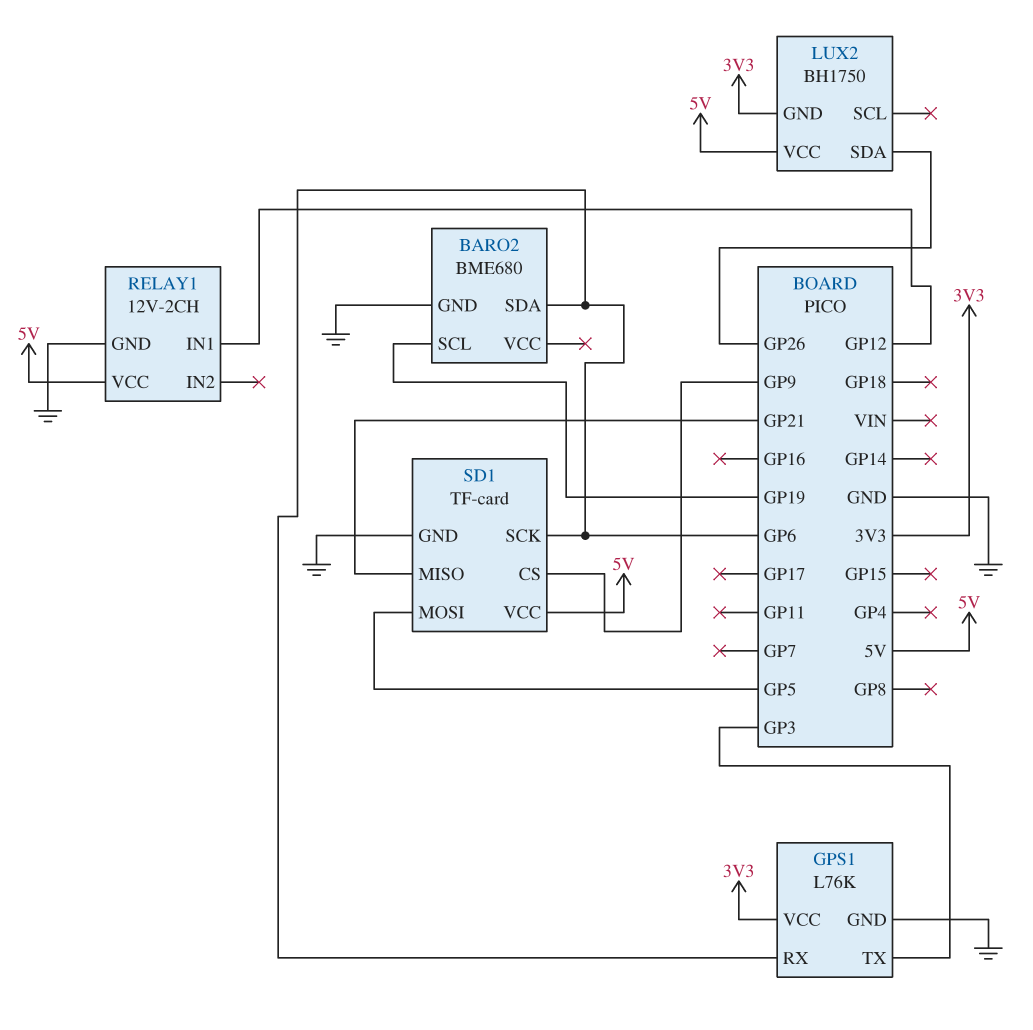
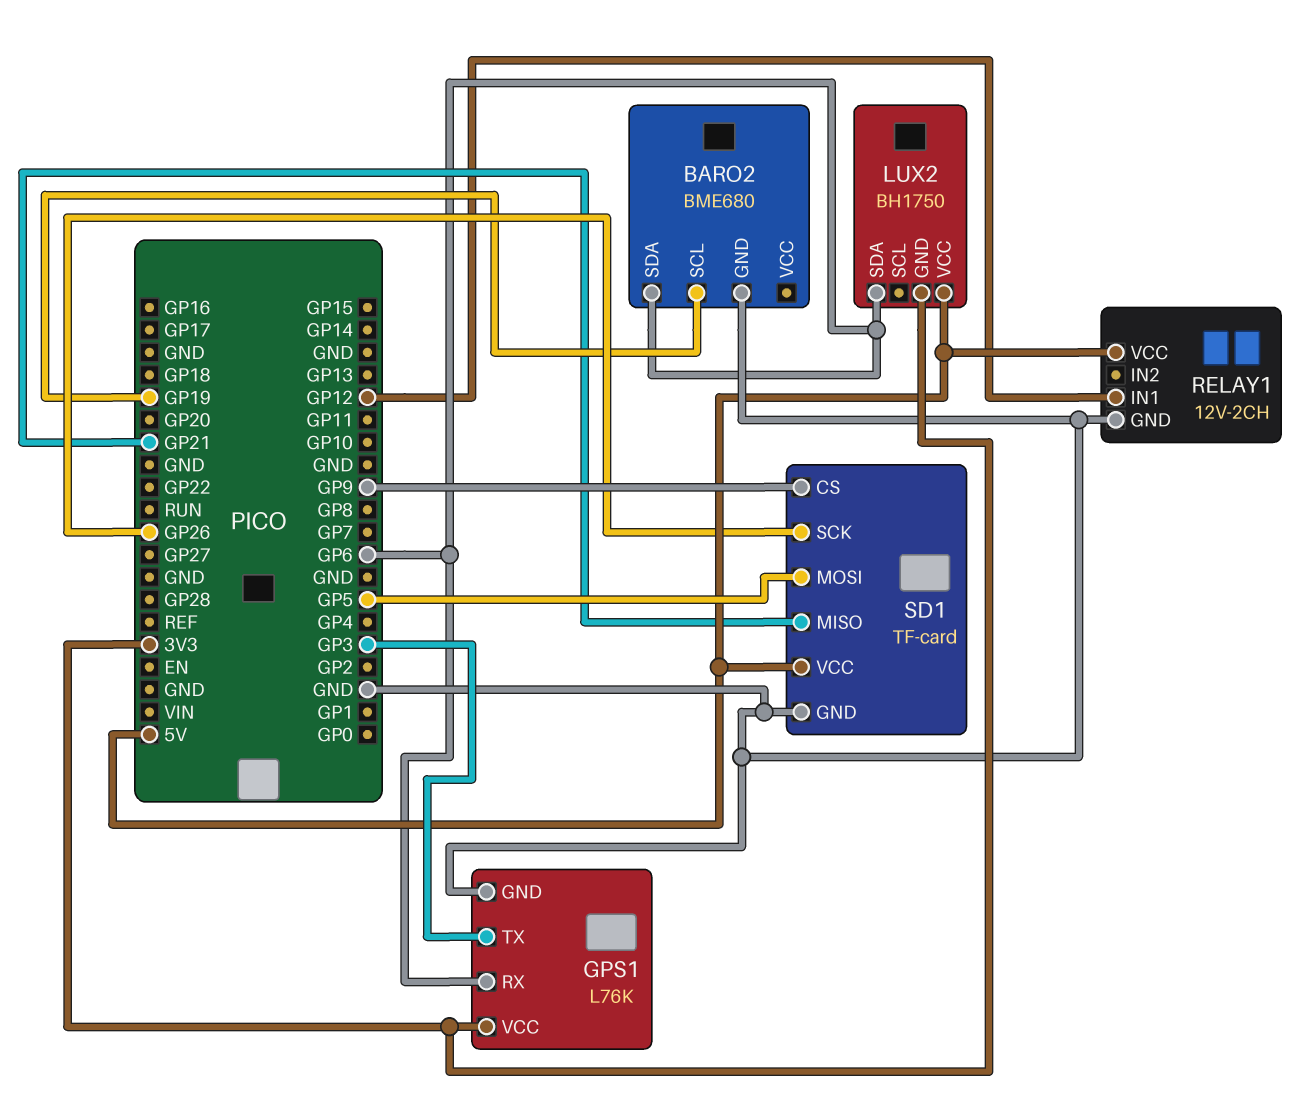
LUX2 pin SDA: GP26 -> GP6
SD1 pin SCK: GP6 -> GP26

